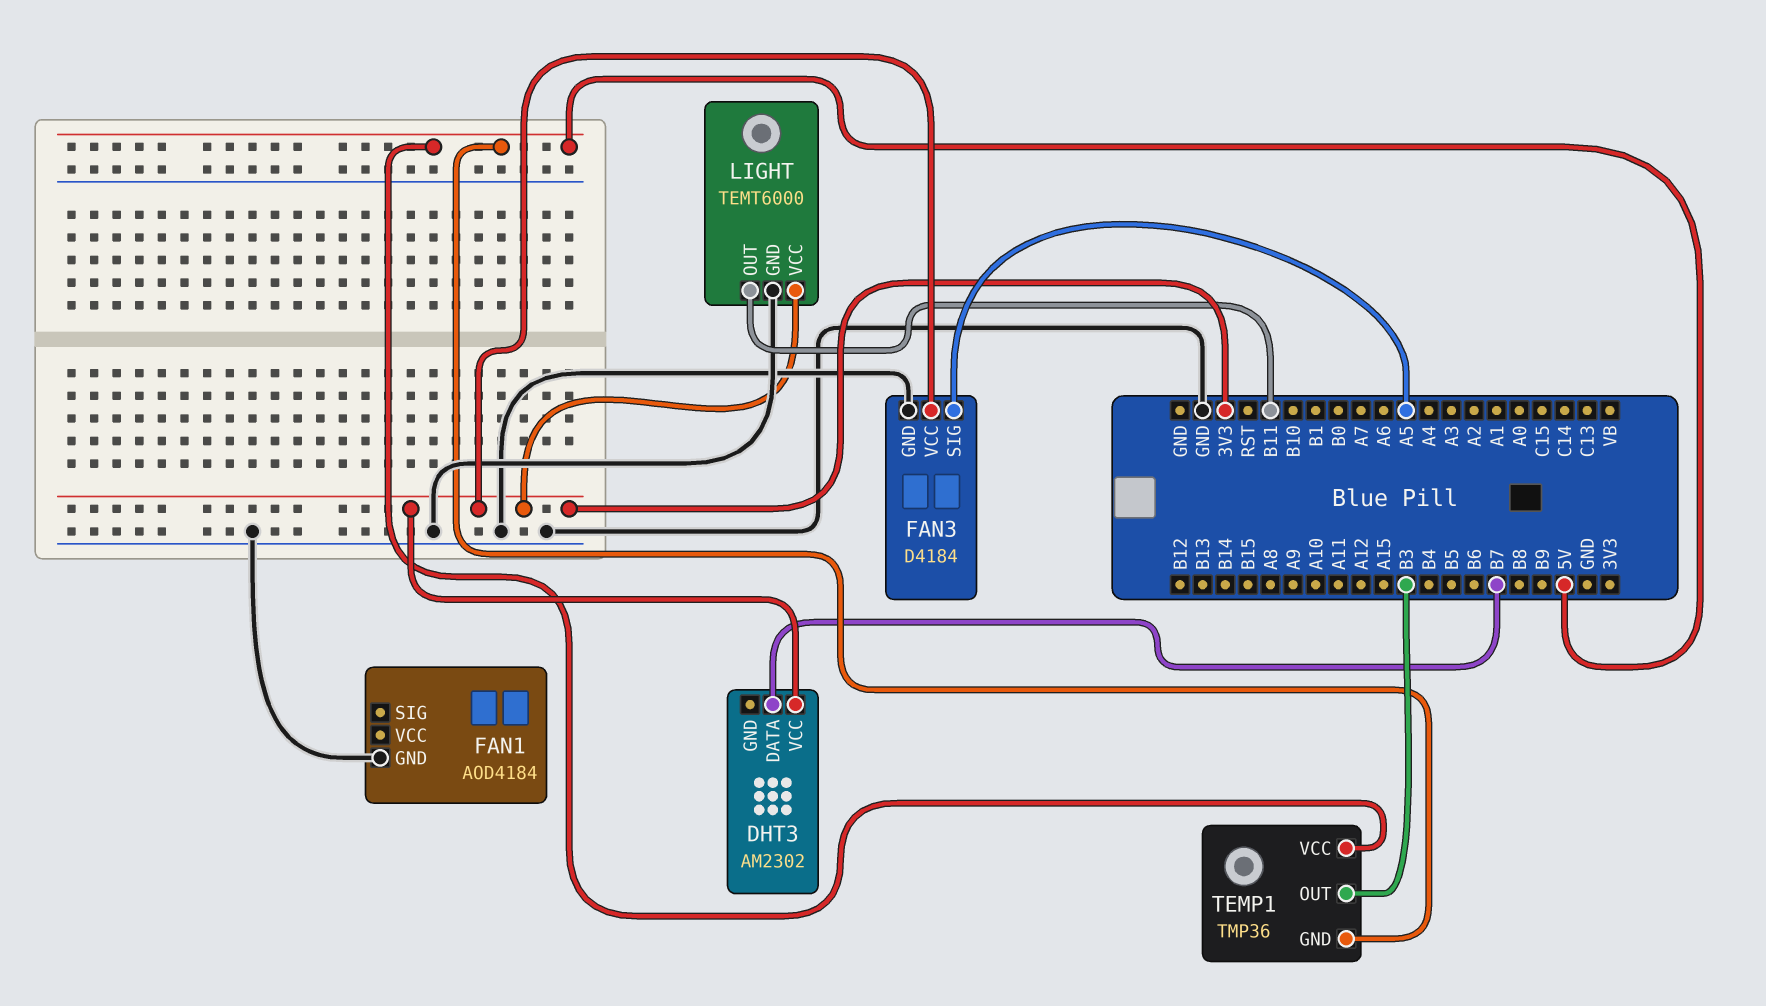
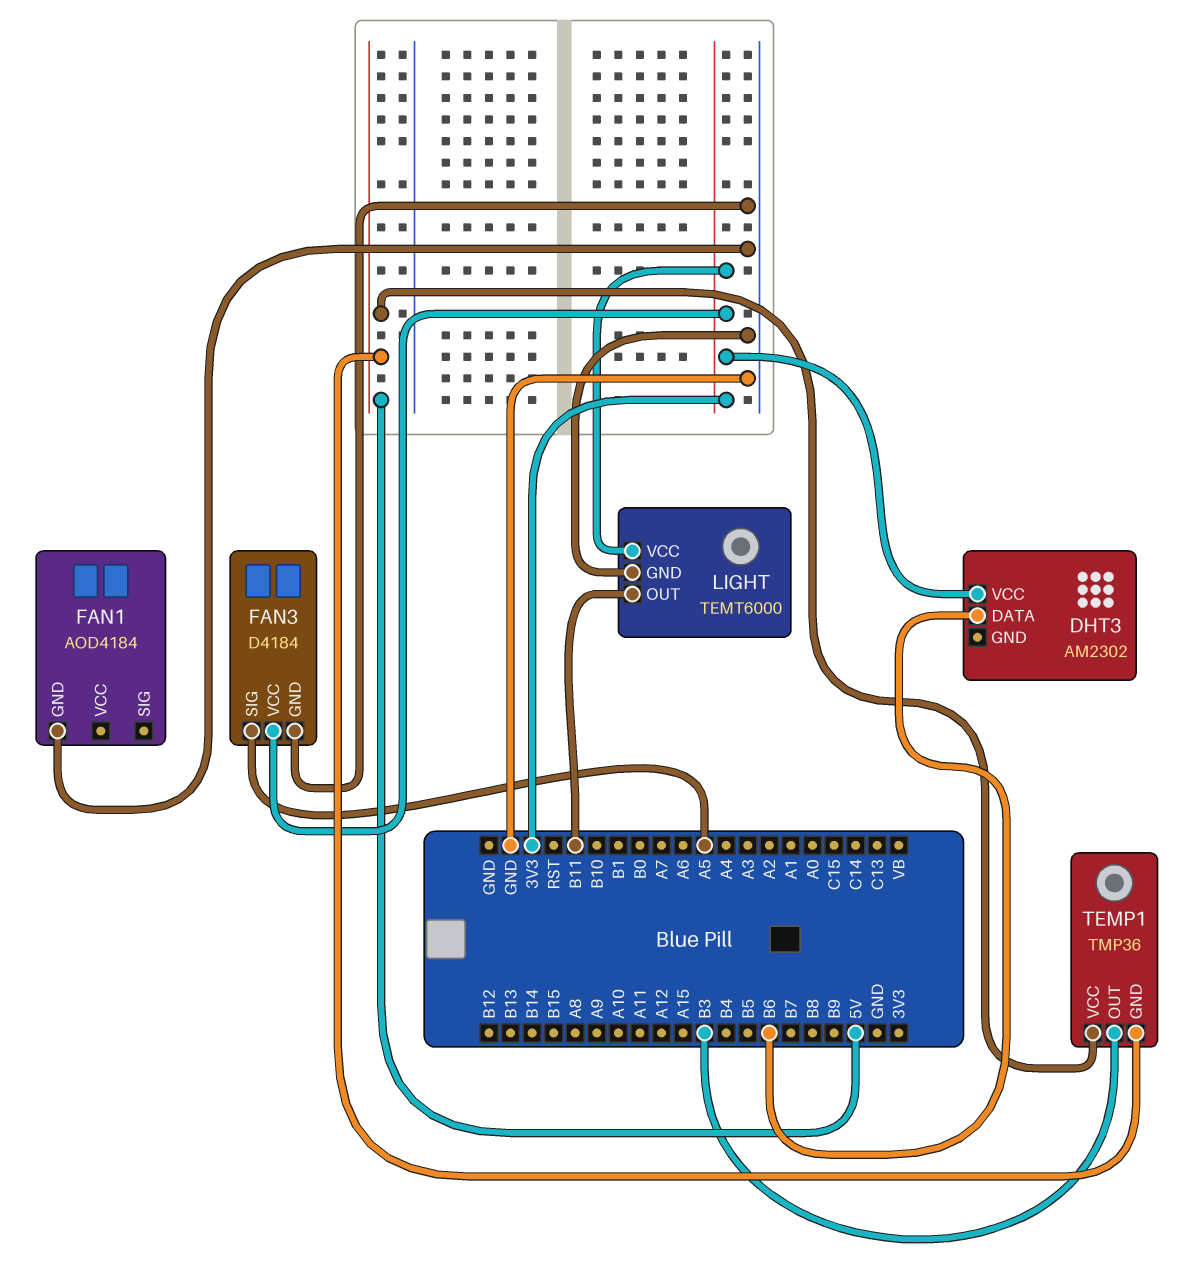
DHT3 pin DATA: B7 -> B6

